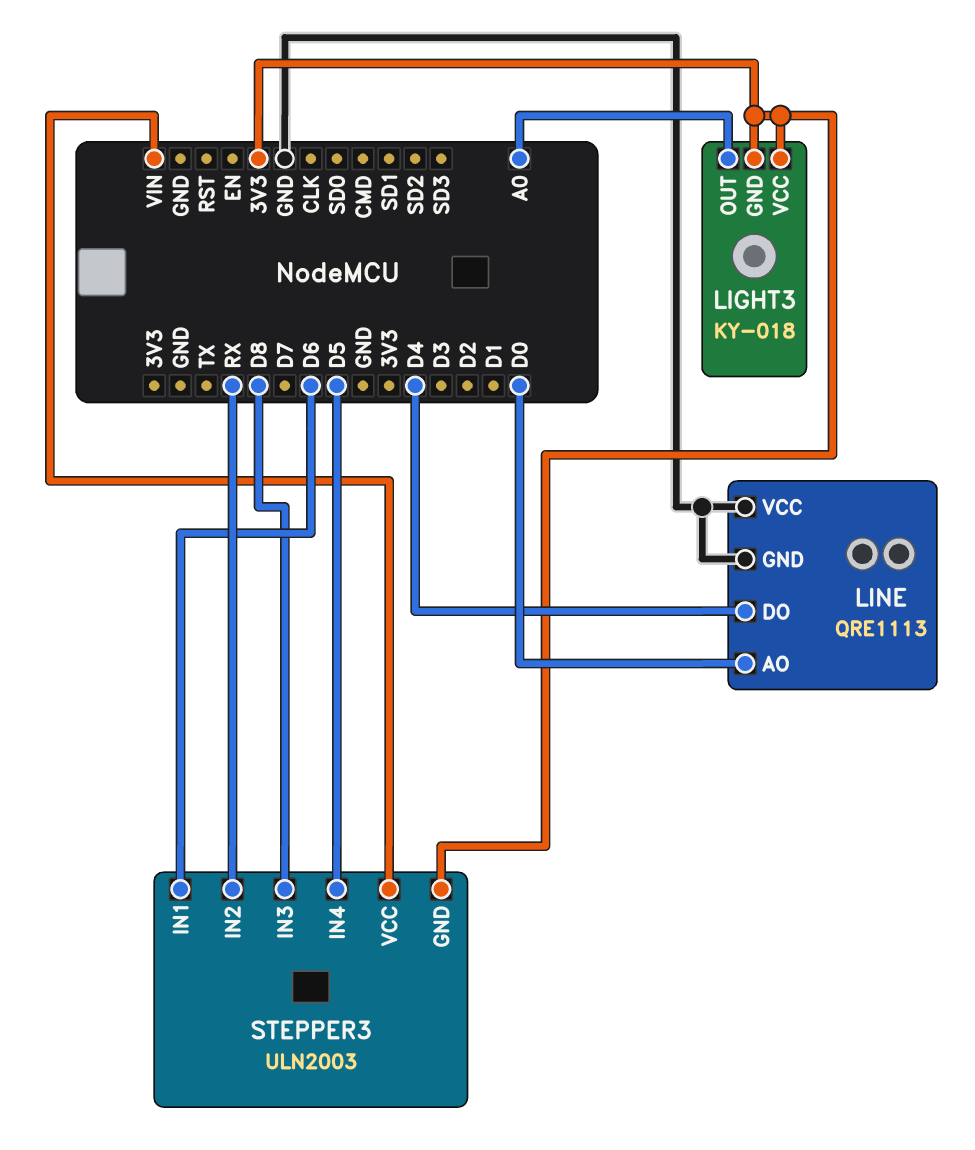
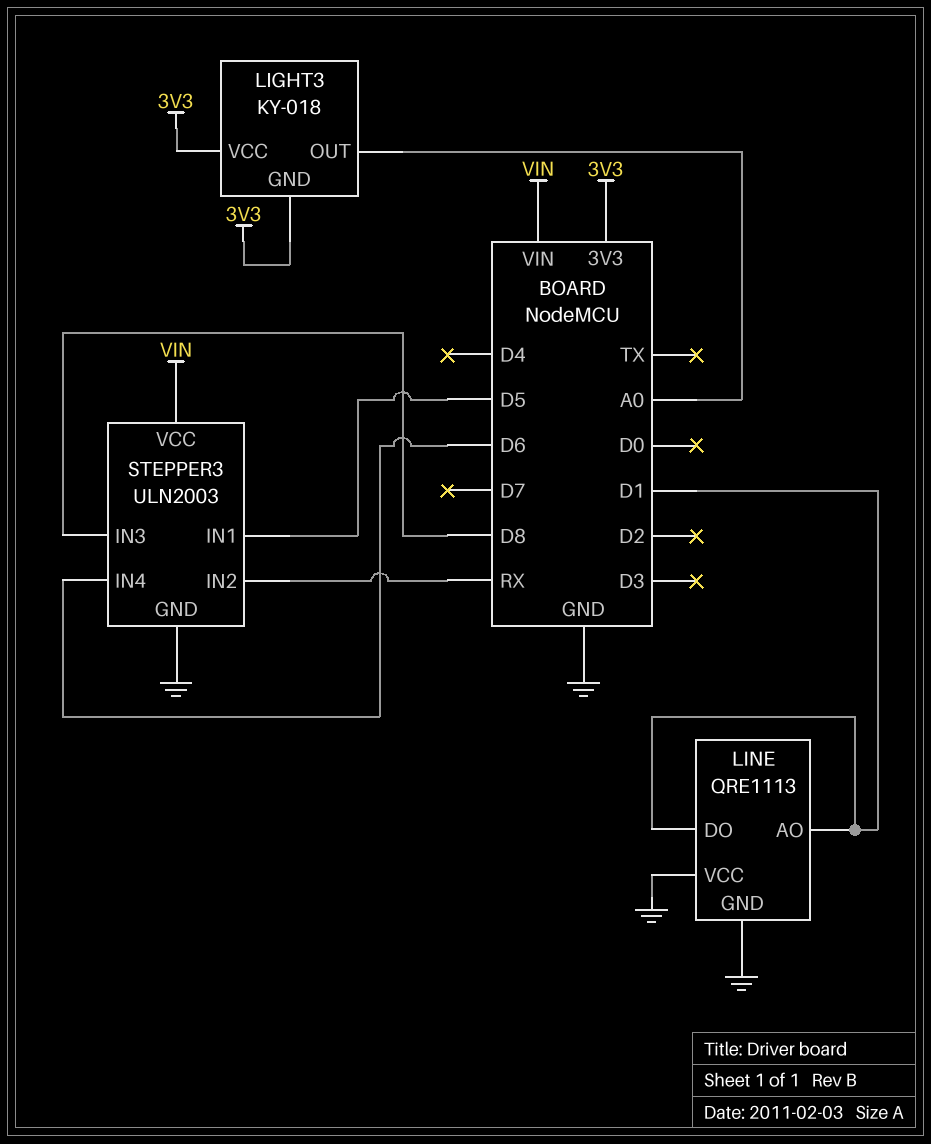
LINE pin AO: D0 -> D1
LINE pin DO: D4 -> D1
STEPPER3 pin GND: 3V3 -> GND
STEPPER3 pin IN1: D6 -> D5
STEPPER3 pin IN4: D5 -> D6

